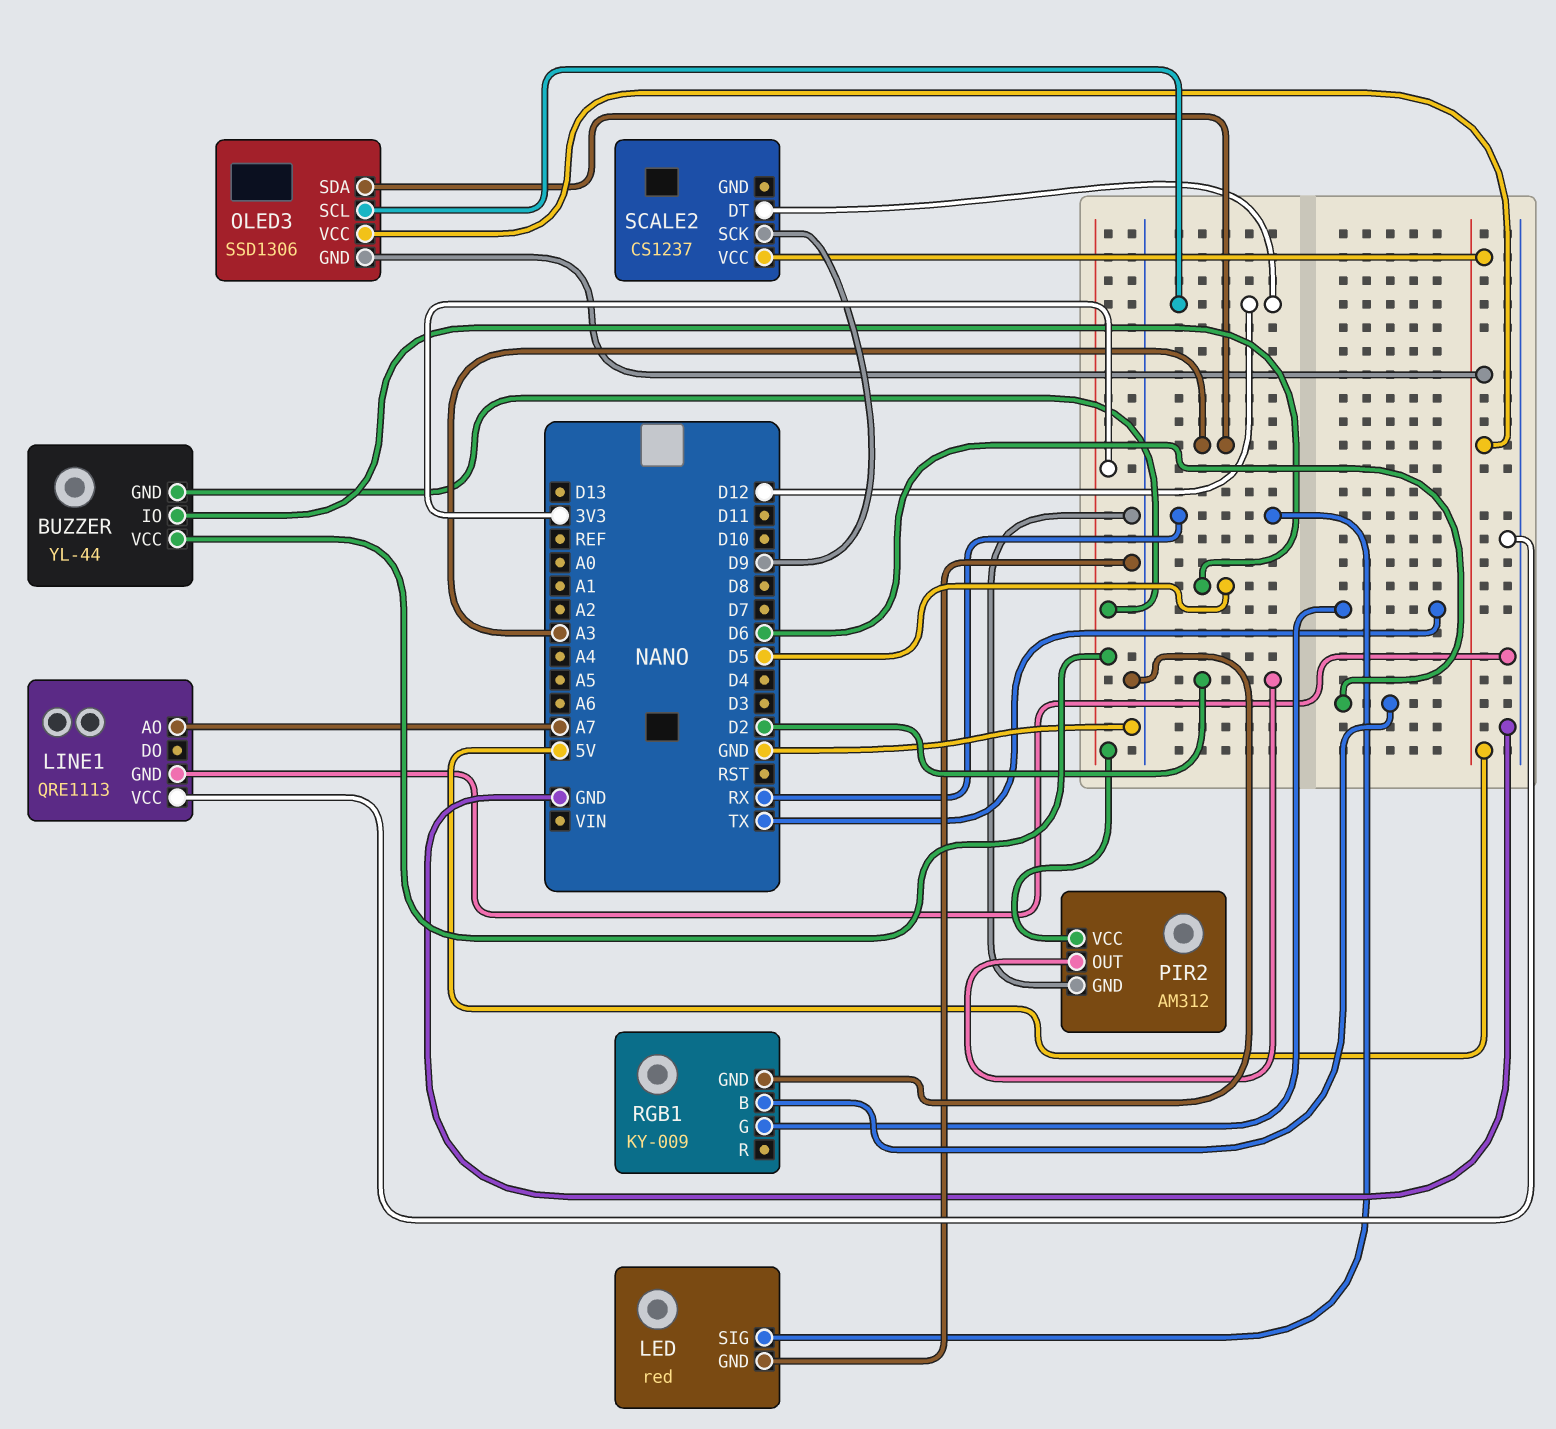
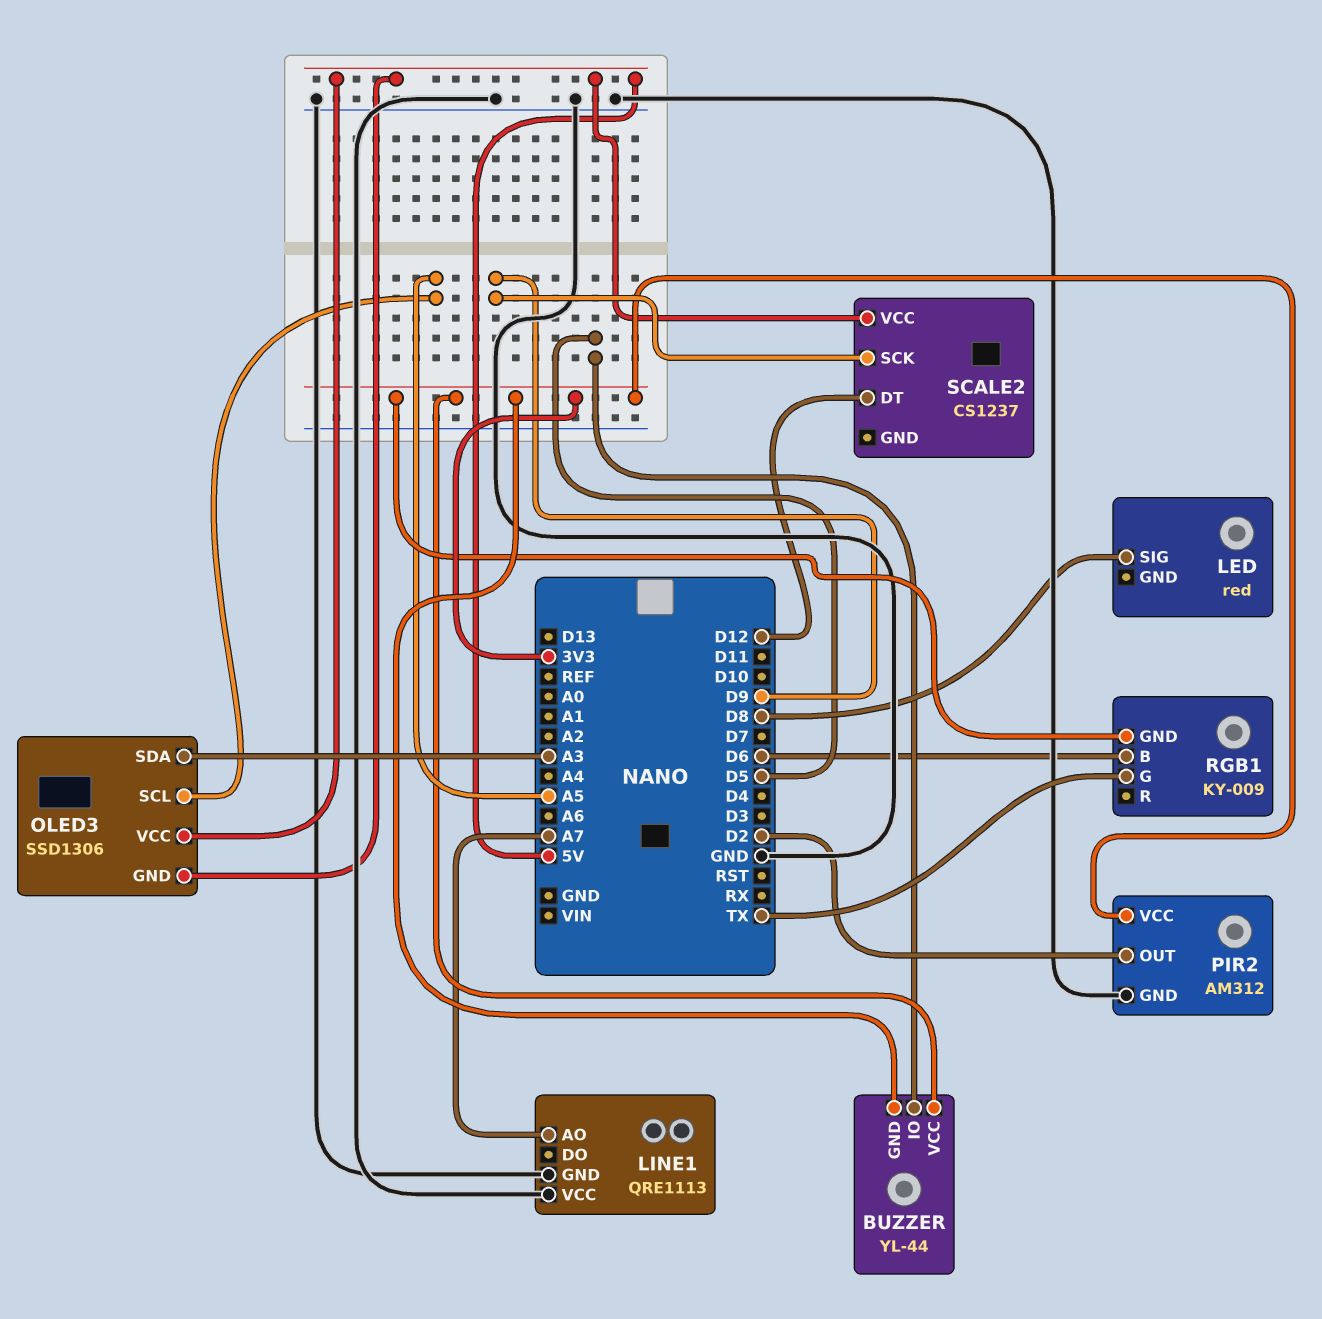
LED pin GND: GND -> none
LED pin SIG: RX -> D8
OLED3 pin SCL: D12 -> A5
RGB1 pin GND: GND -> 3V3

